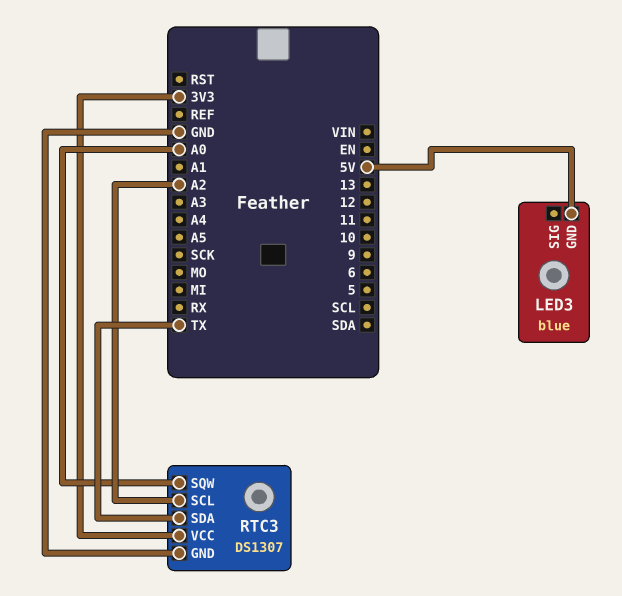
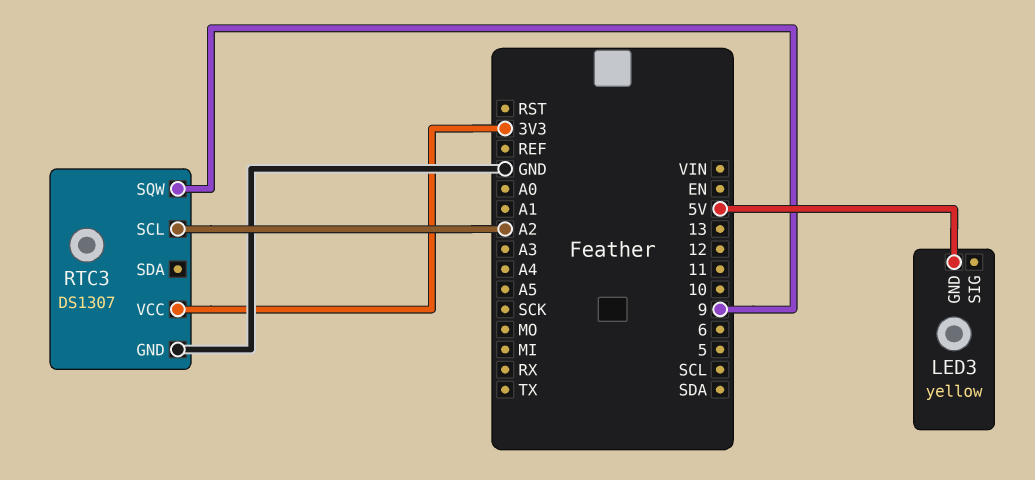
LED3: blue -> yellow
RTC3 pin SDA: TX -> none
RTC3 pin SQW: A0 -> 9

